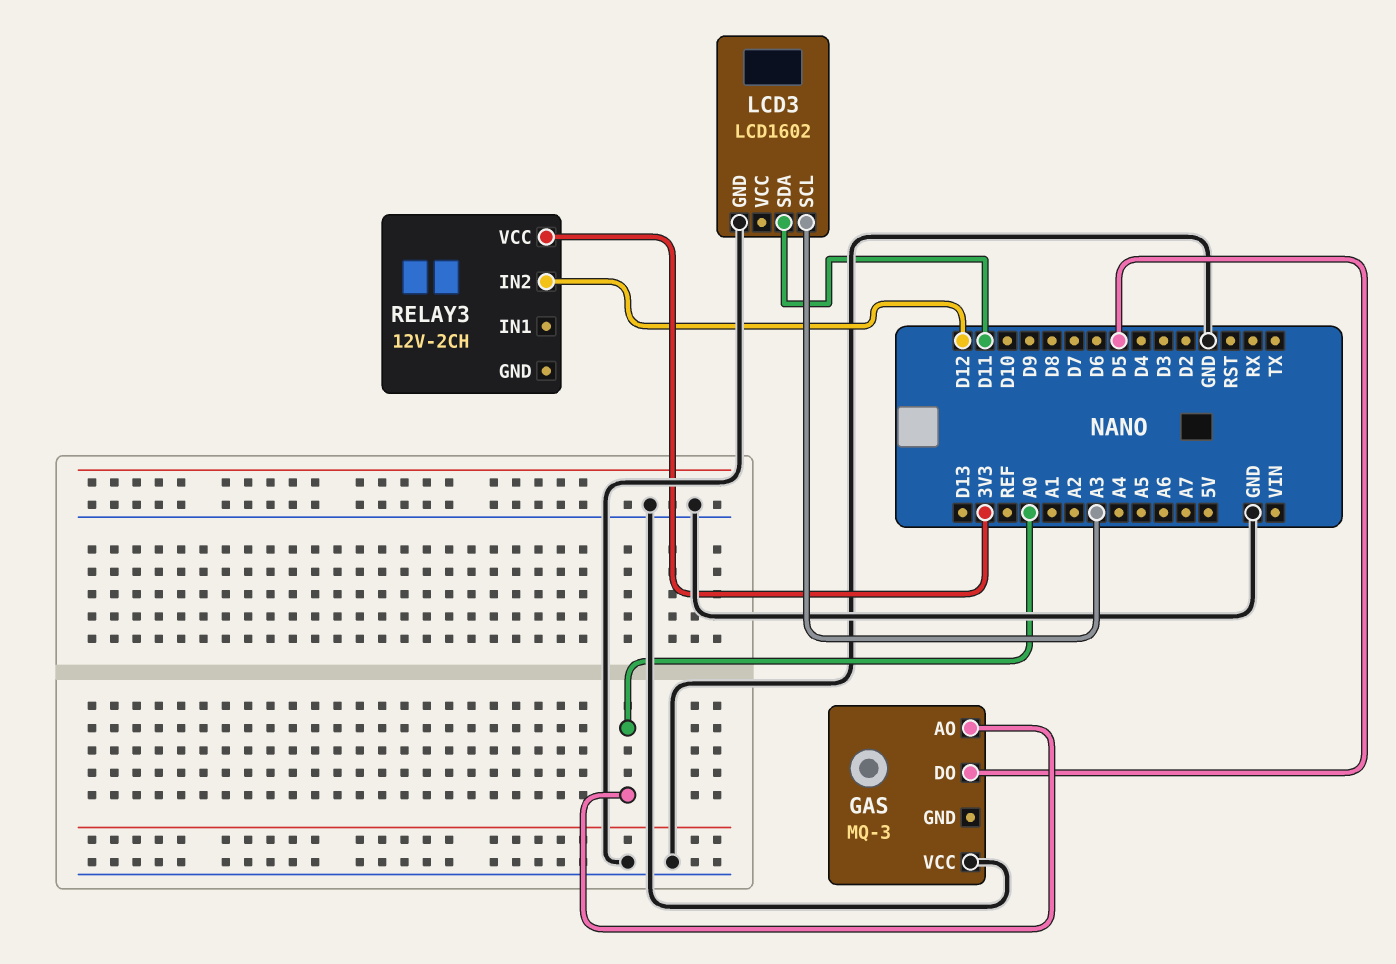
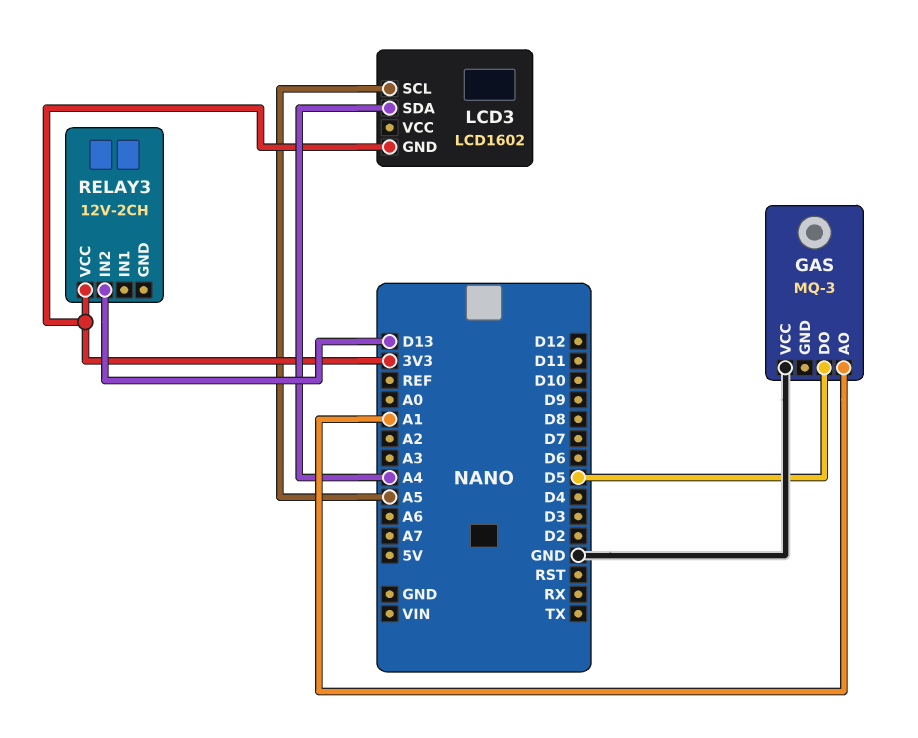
GAS pin AO: A0 -> A1
LCD3 pin GND: GND -> 3V3
LCD3 pin SCL: A3 -> A5
LCD3 pin SDA: D11 -> A4
RELAY3 pin IN2: D12 -> D13

